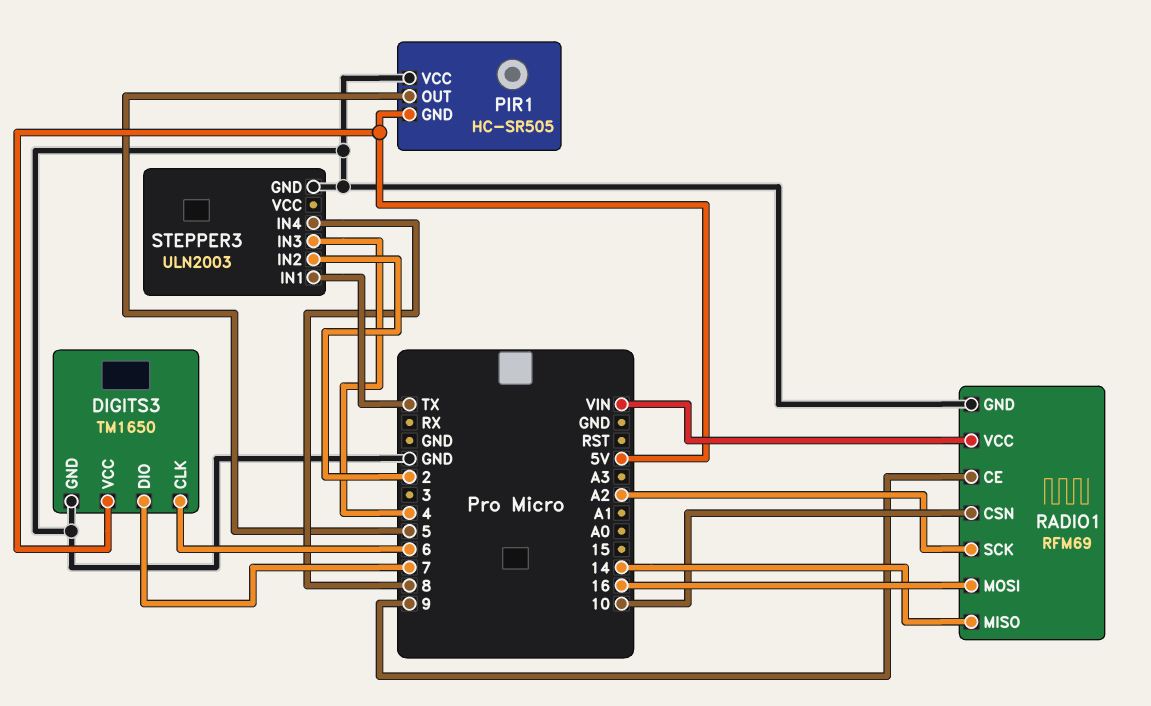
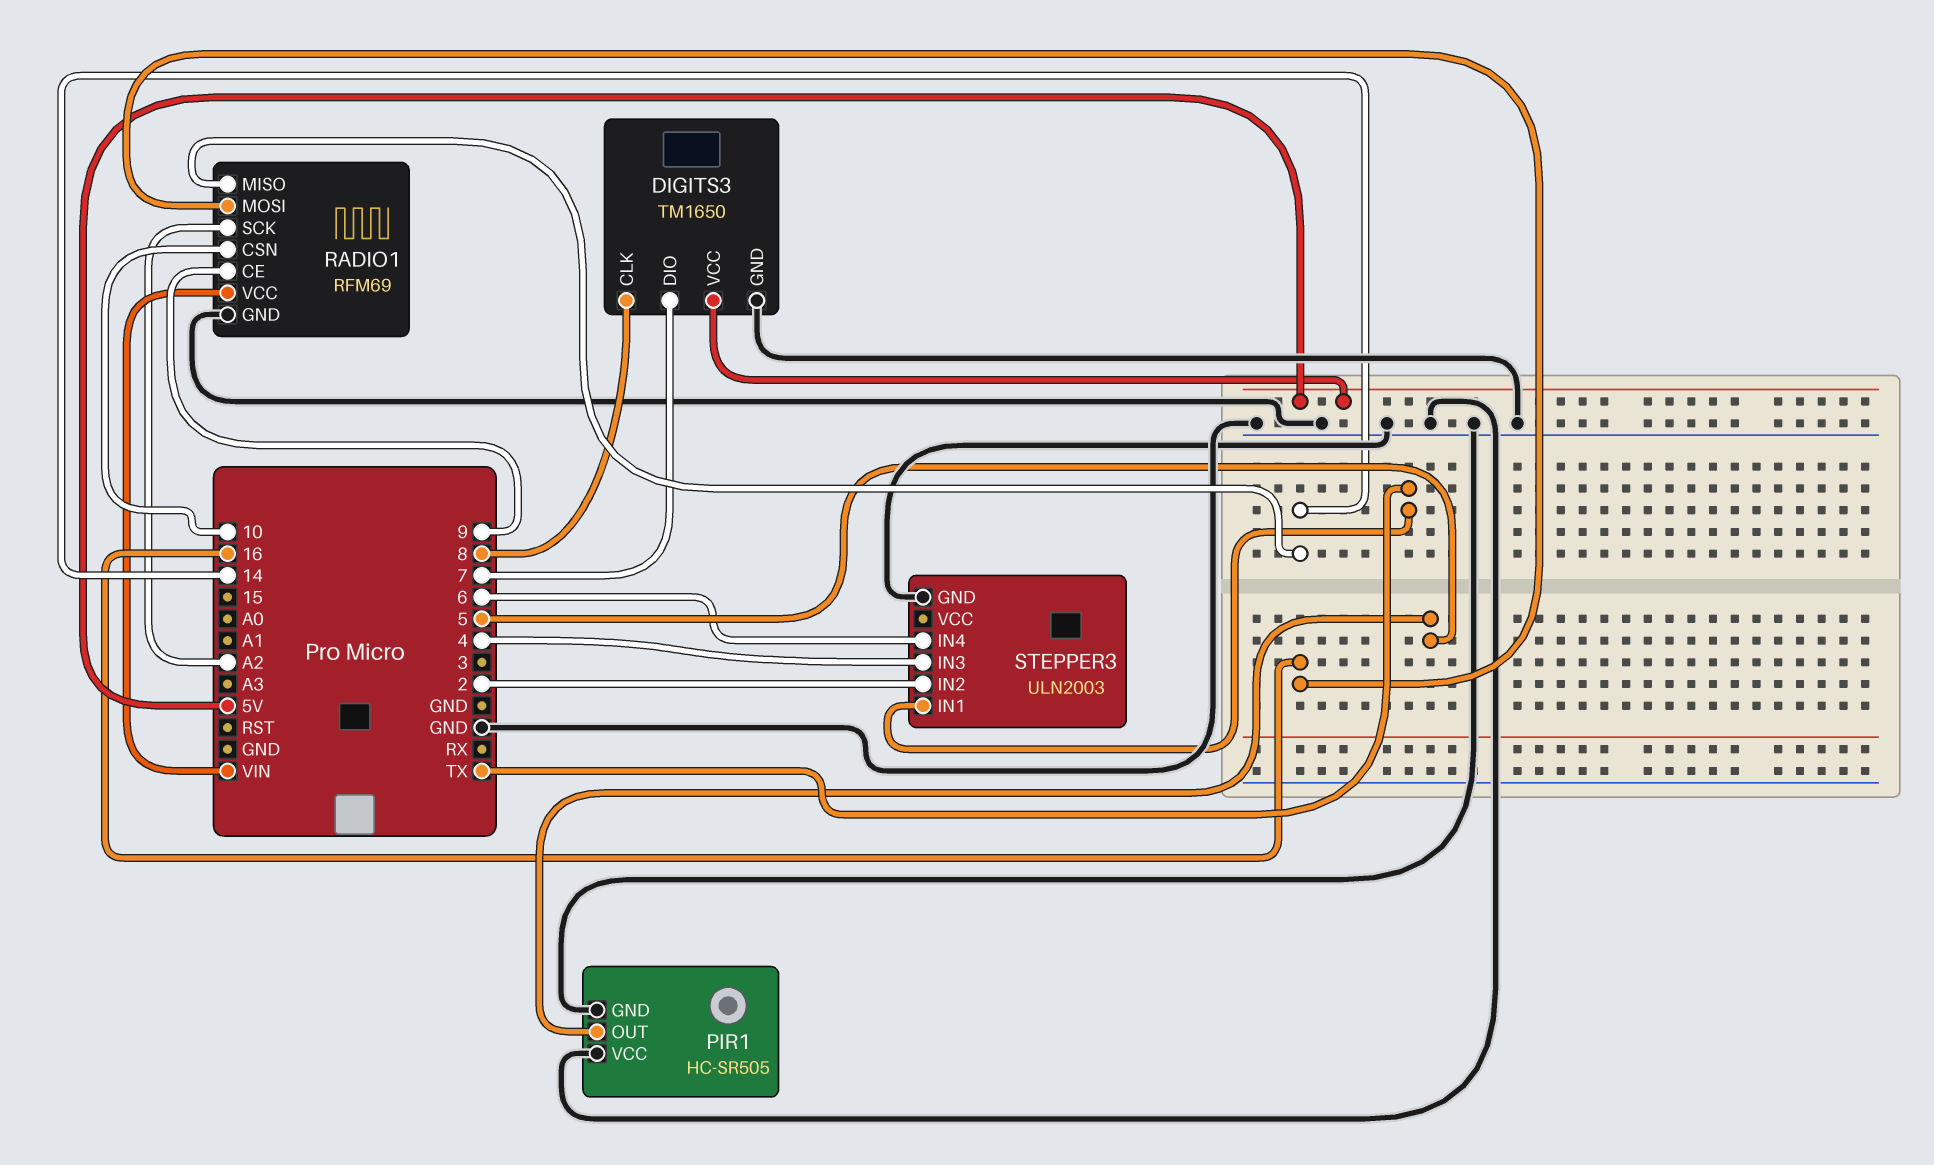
DIGITS3 pin CLK: 6 -> 8
PIR1 pin GND: 5V -> GND
STEPPER3 pin IN4: 8 -> 6

